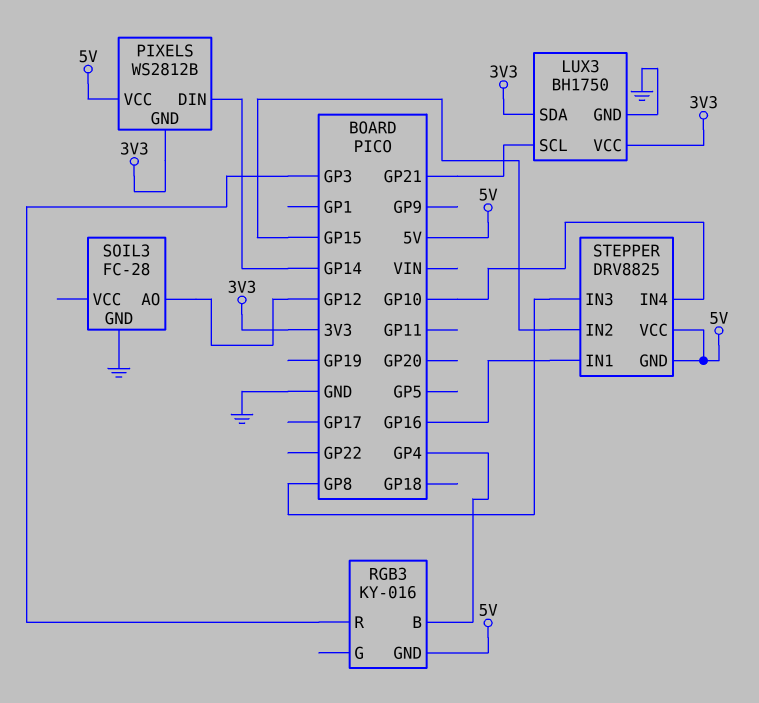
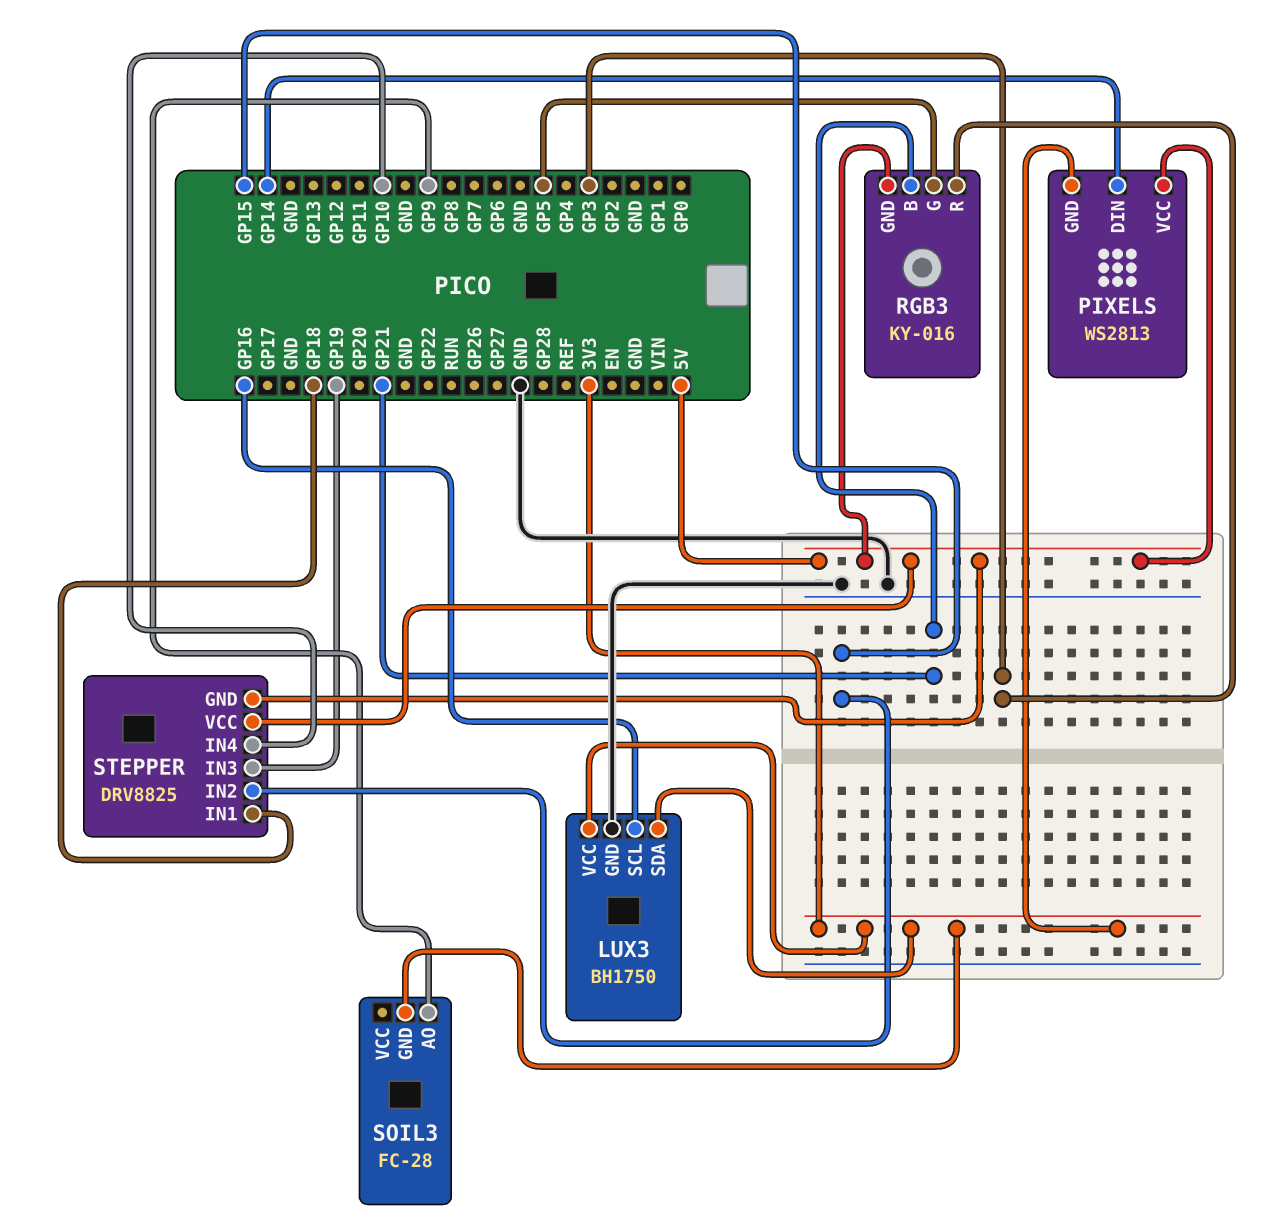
LUX3 pin SCL: GP21 -> GP16
PIXELS: WS2812B -> WS2813
RGB3 pin B: GP4 -> GP21
RGB3 pin G: none -> GP5
SOIL3 pin AO: GP12 -> GP9
SOIL3 pin GND: GND -> 3V3
STEPPER pin IN1: GP16 -> GP18
STEPPER pin IN3: GP8 -> GP19

